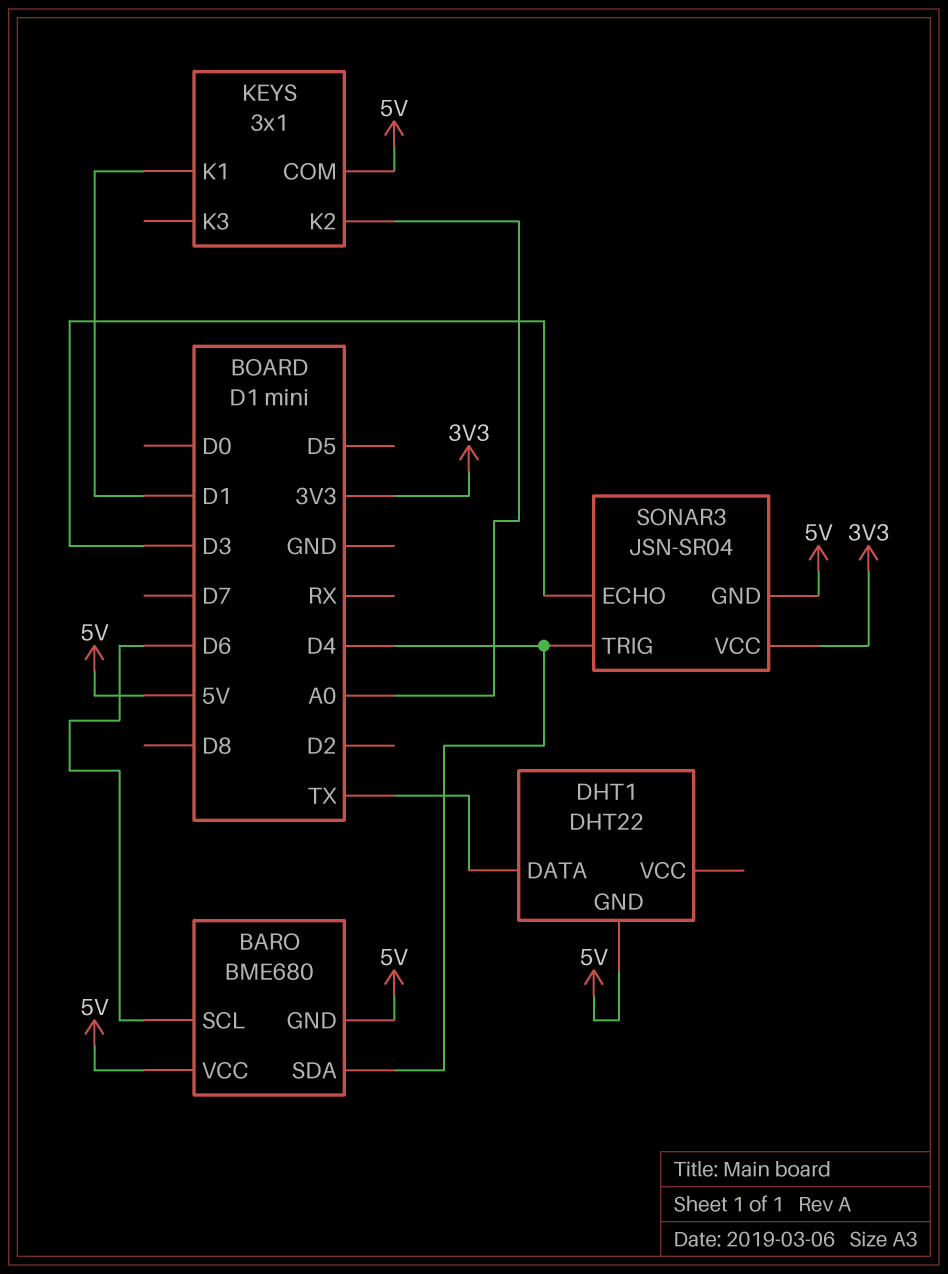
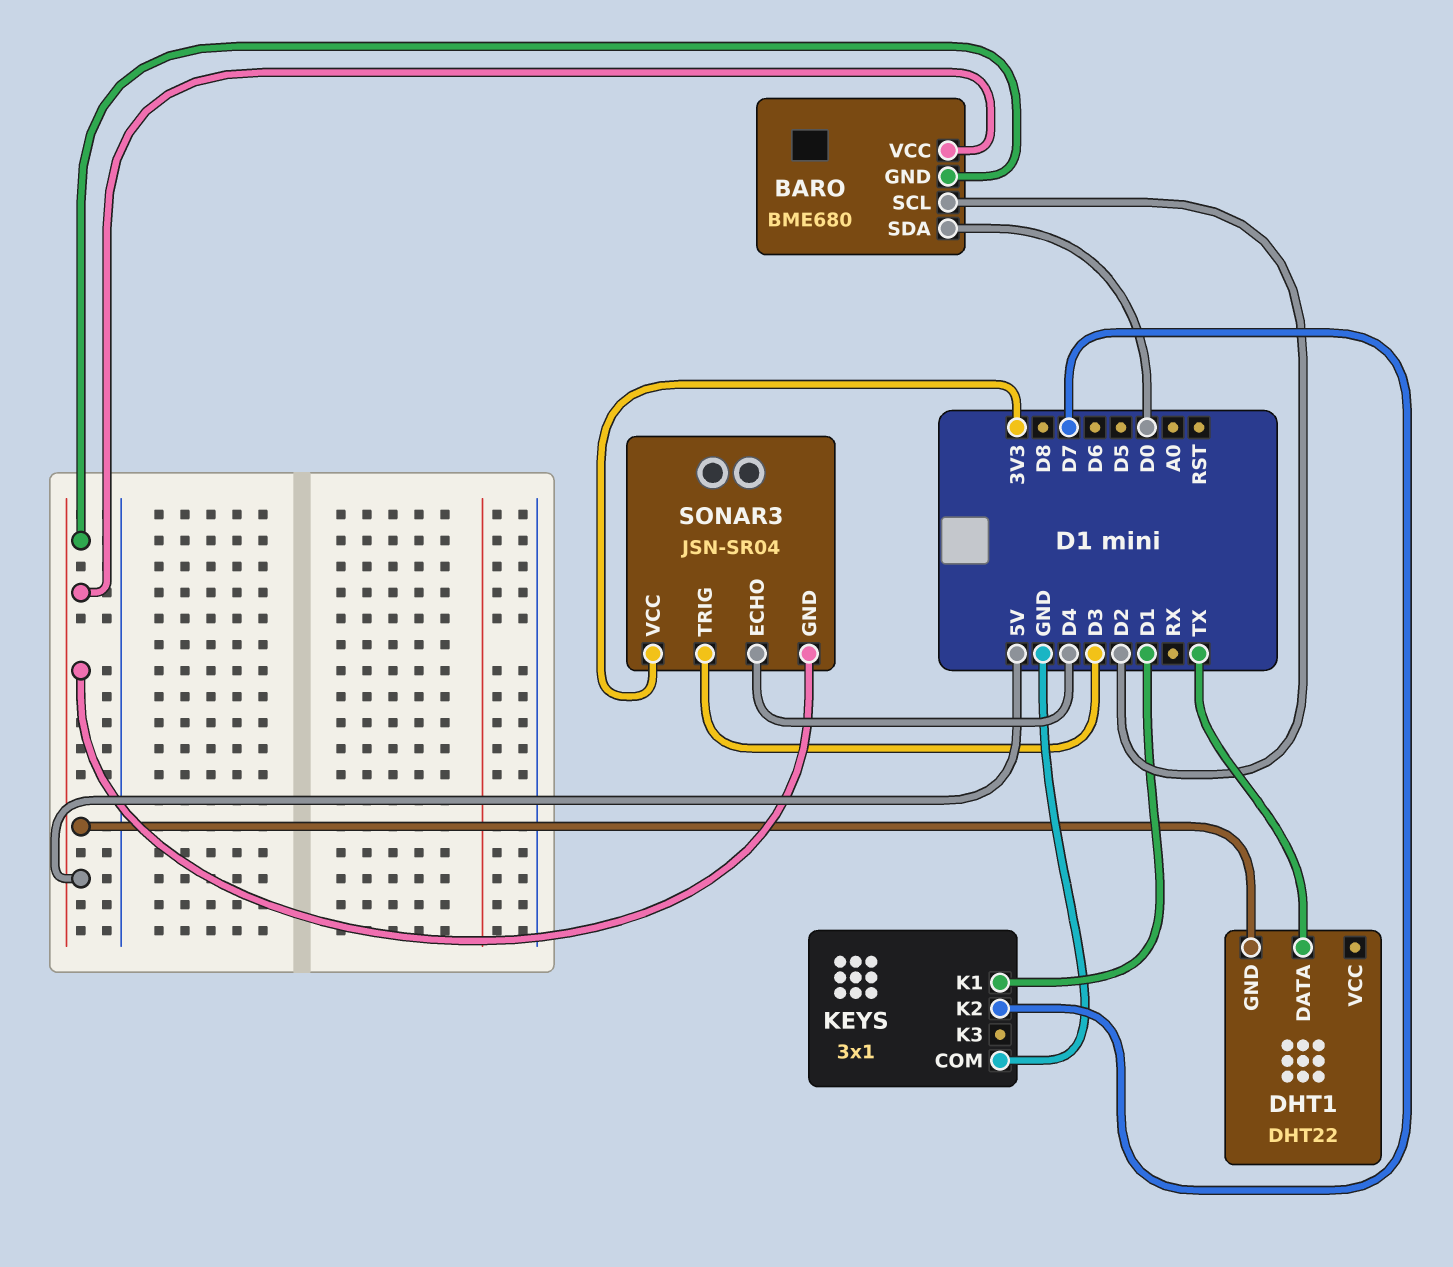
BARO pin SCL: D6 -> D2
BARO pin SDA: D4 -> D0
KEYS pin COM: 5V -> GND
KEYS pin K2: A0 -> D7
SONAR3 pin ECHO: D3 -> D4
SONAR3 pin TRIG: D4 -> D3

